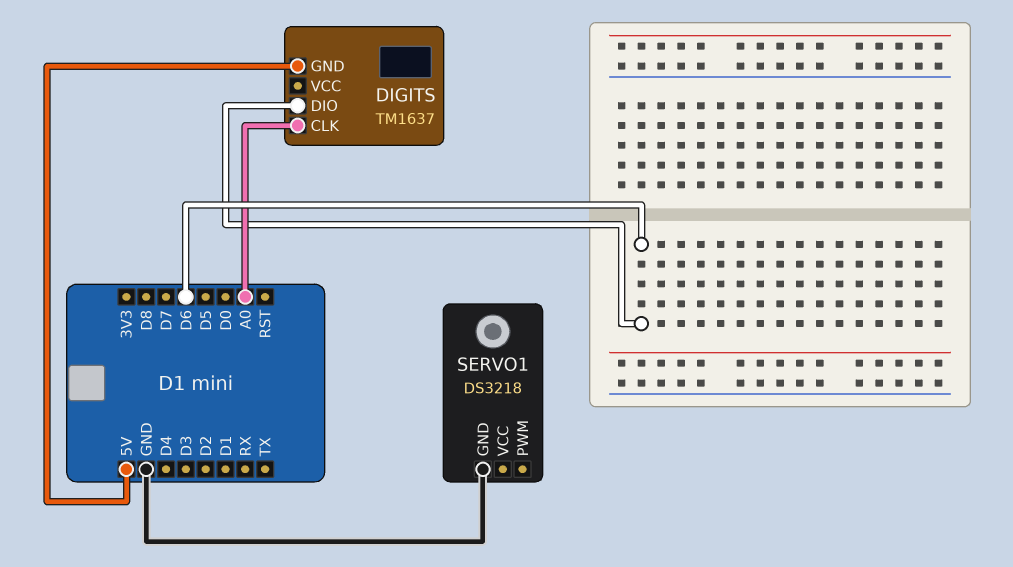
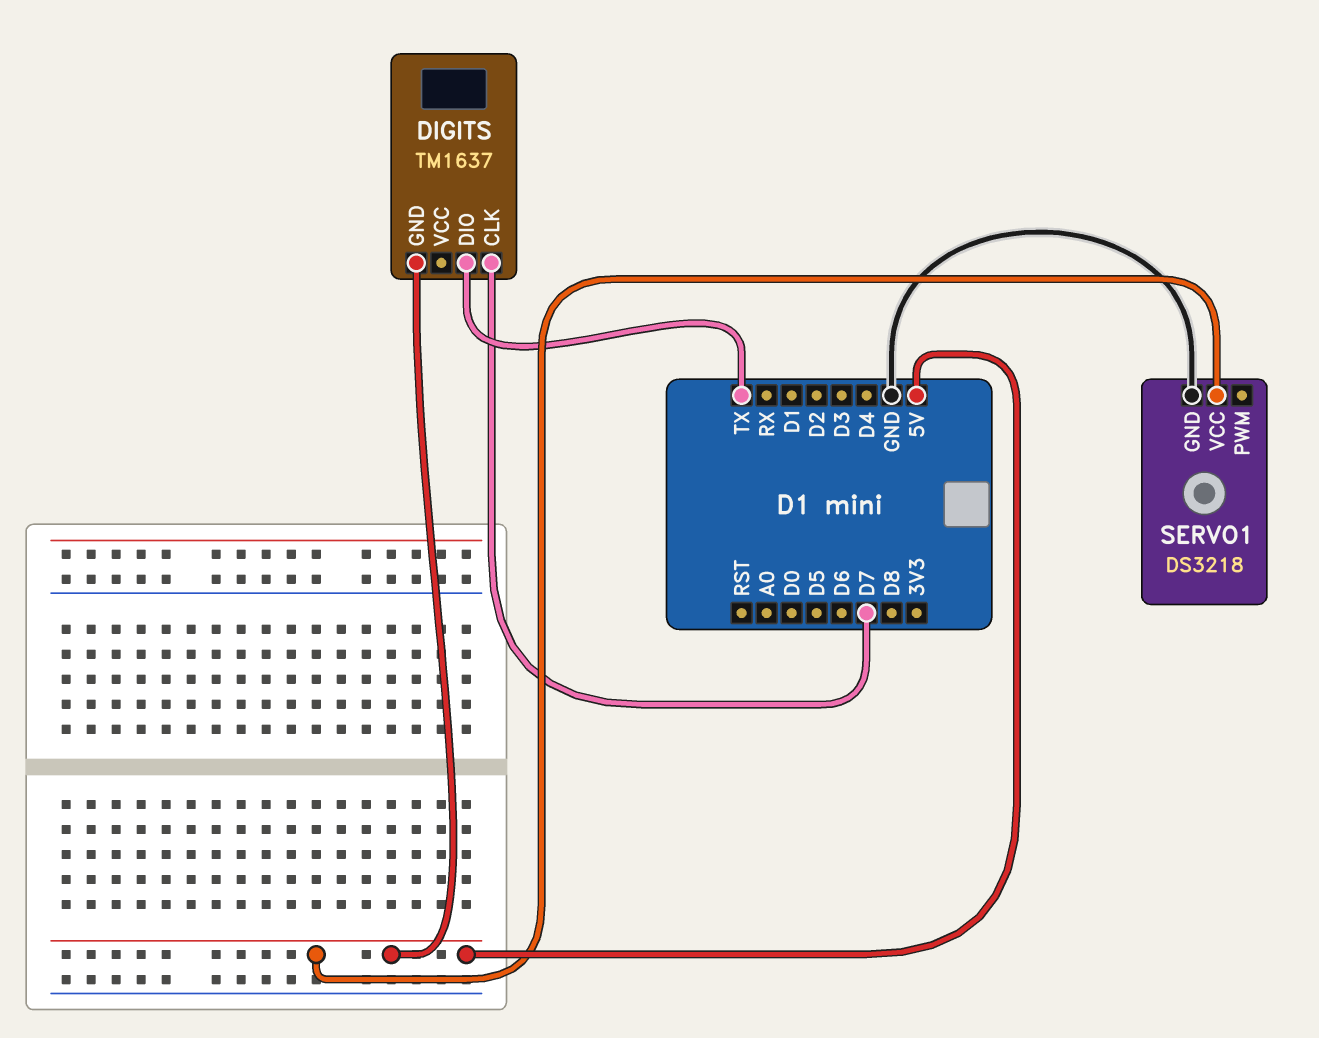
DIGITS pin CLK: A0 -> D7
DIGITS pin DIO: D6 -> TX
SERVO1 pin VCC: none -> 5V

